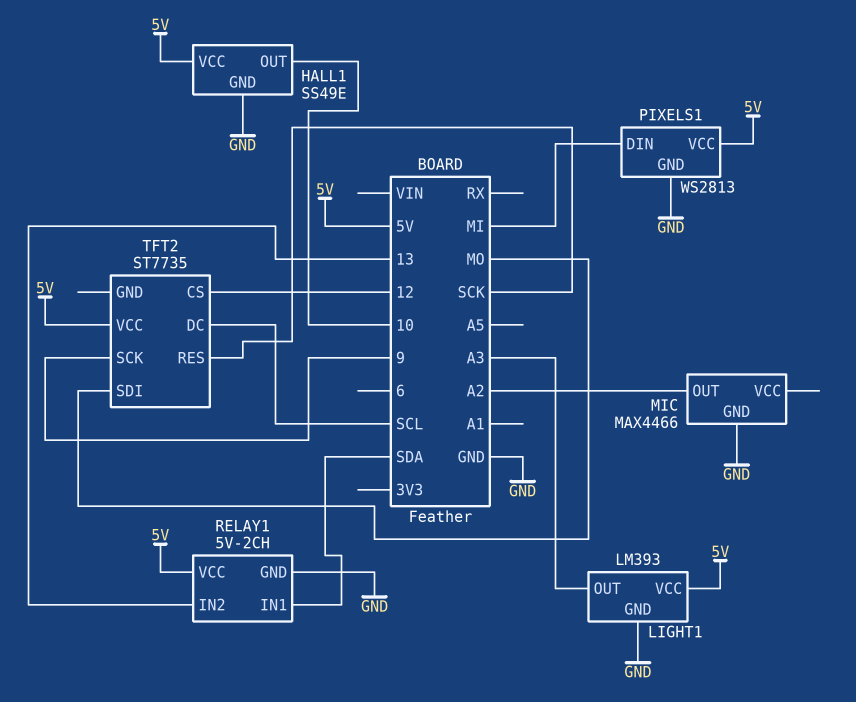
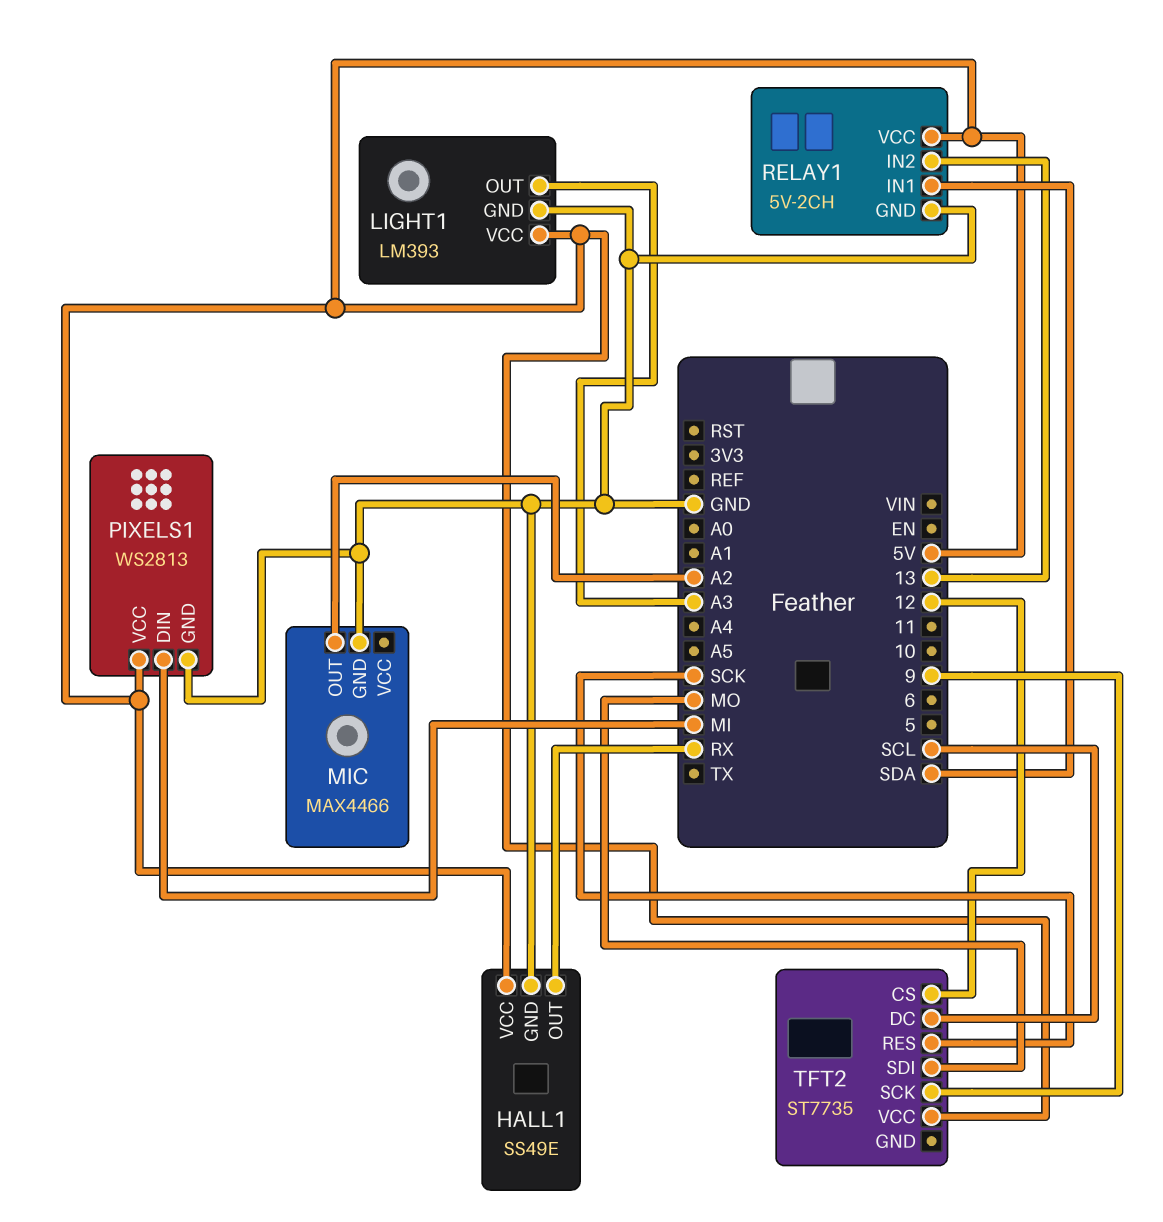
HALL1 pin OUT: 10 -> RX

